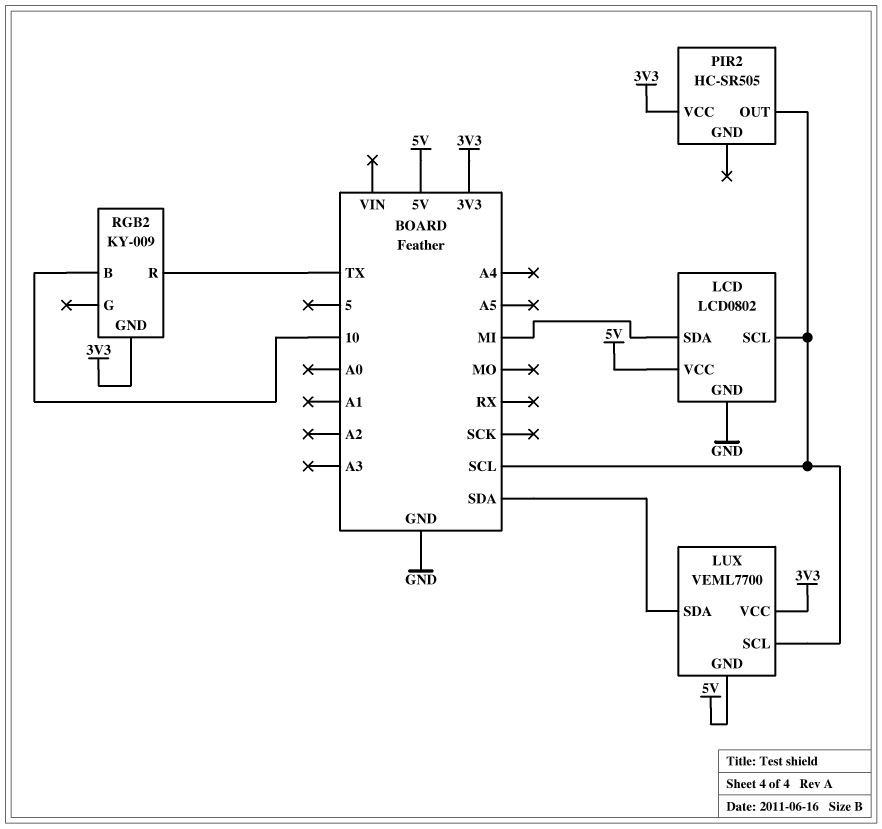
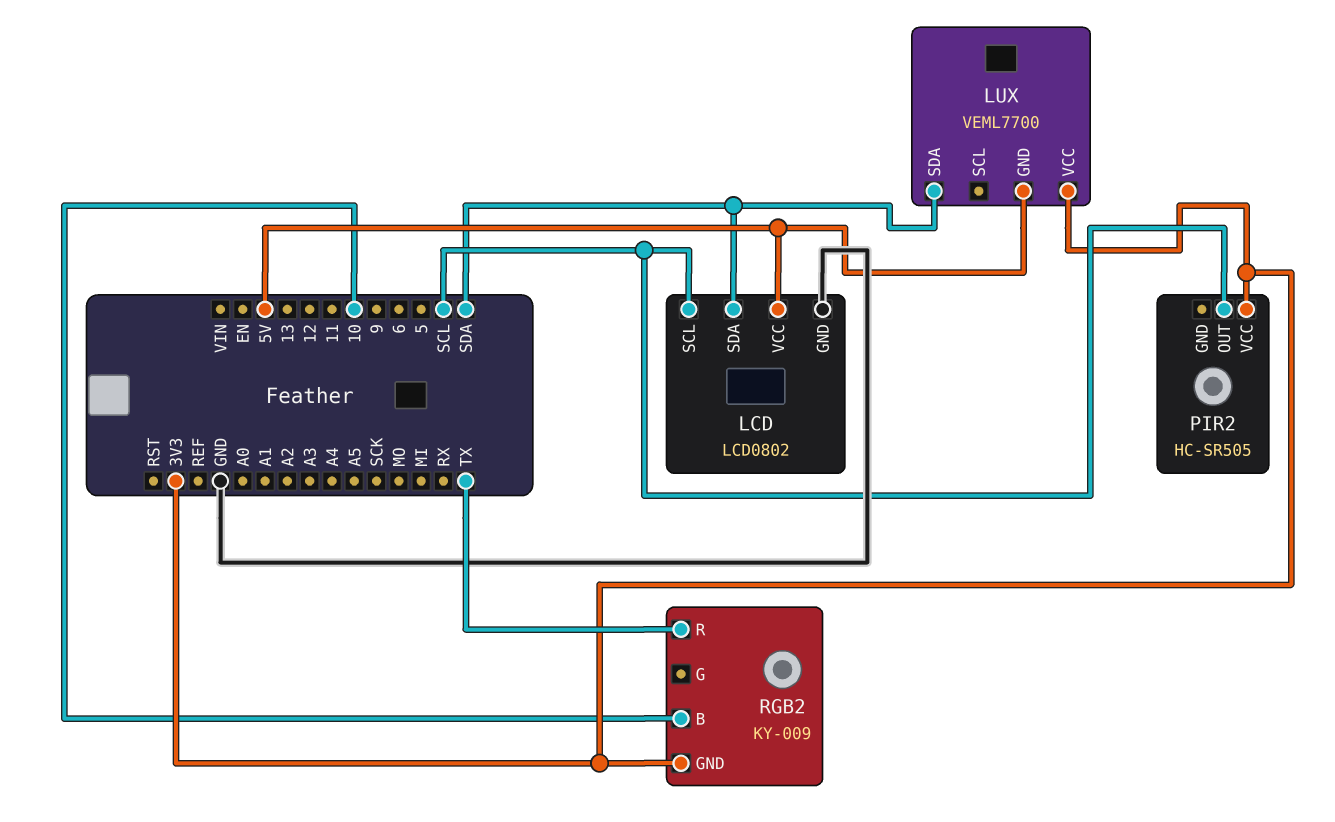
LCD pin SDA: MI -> SDA
LUX pin SCL: SCL -> none

